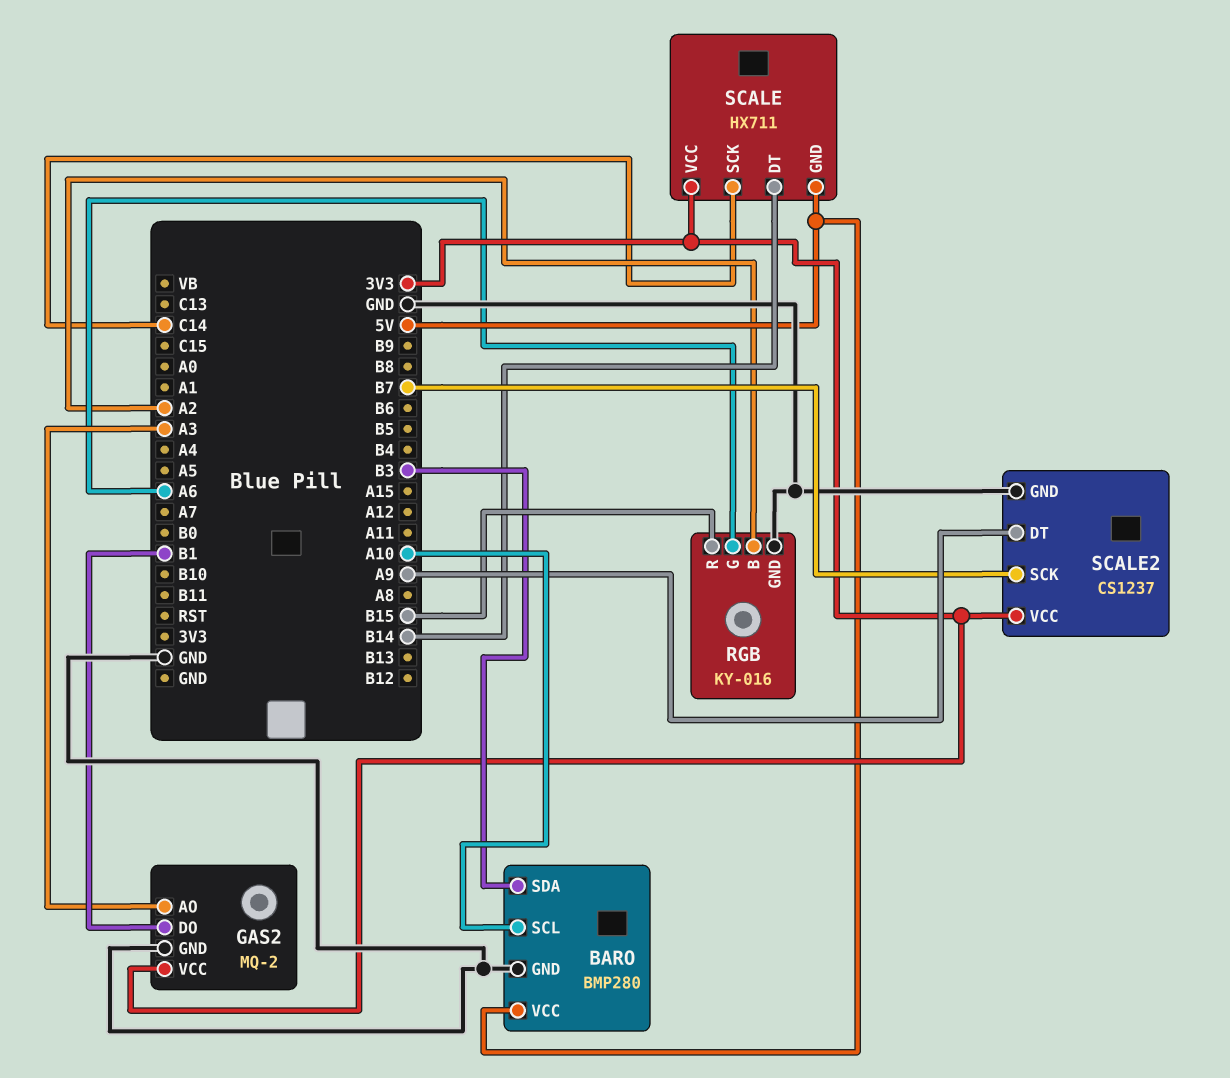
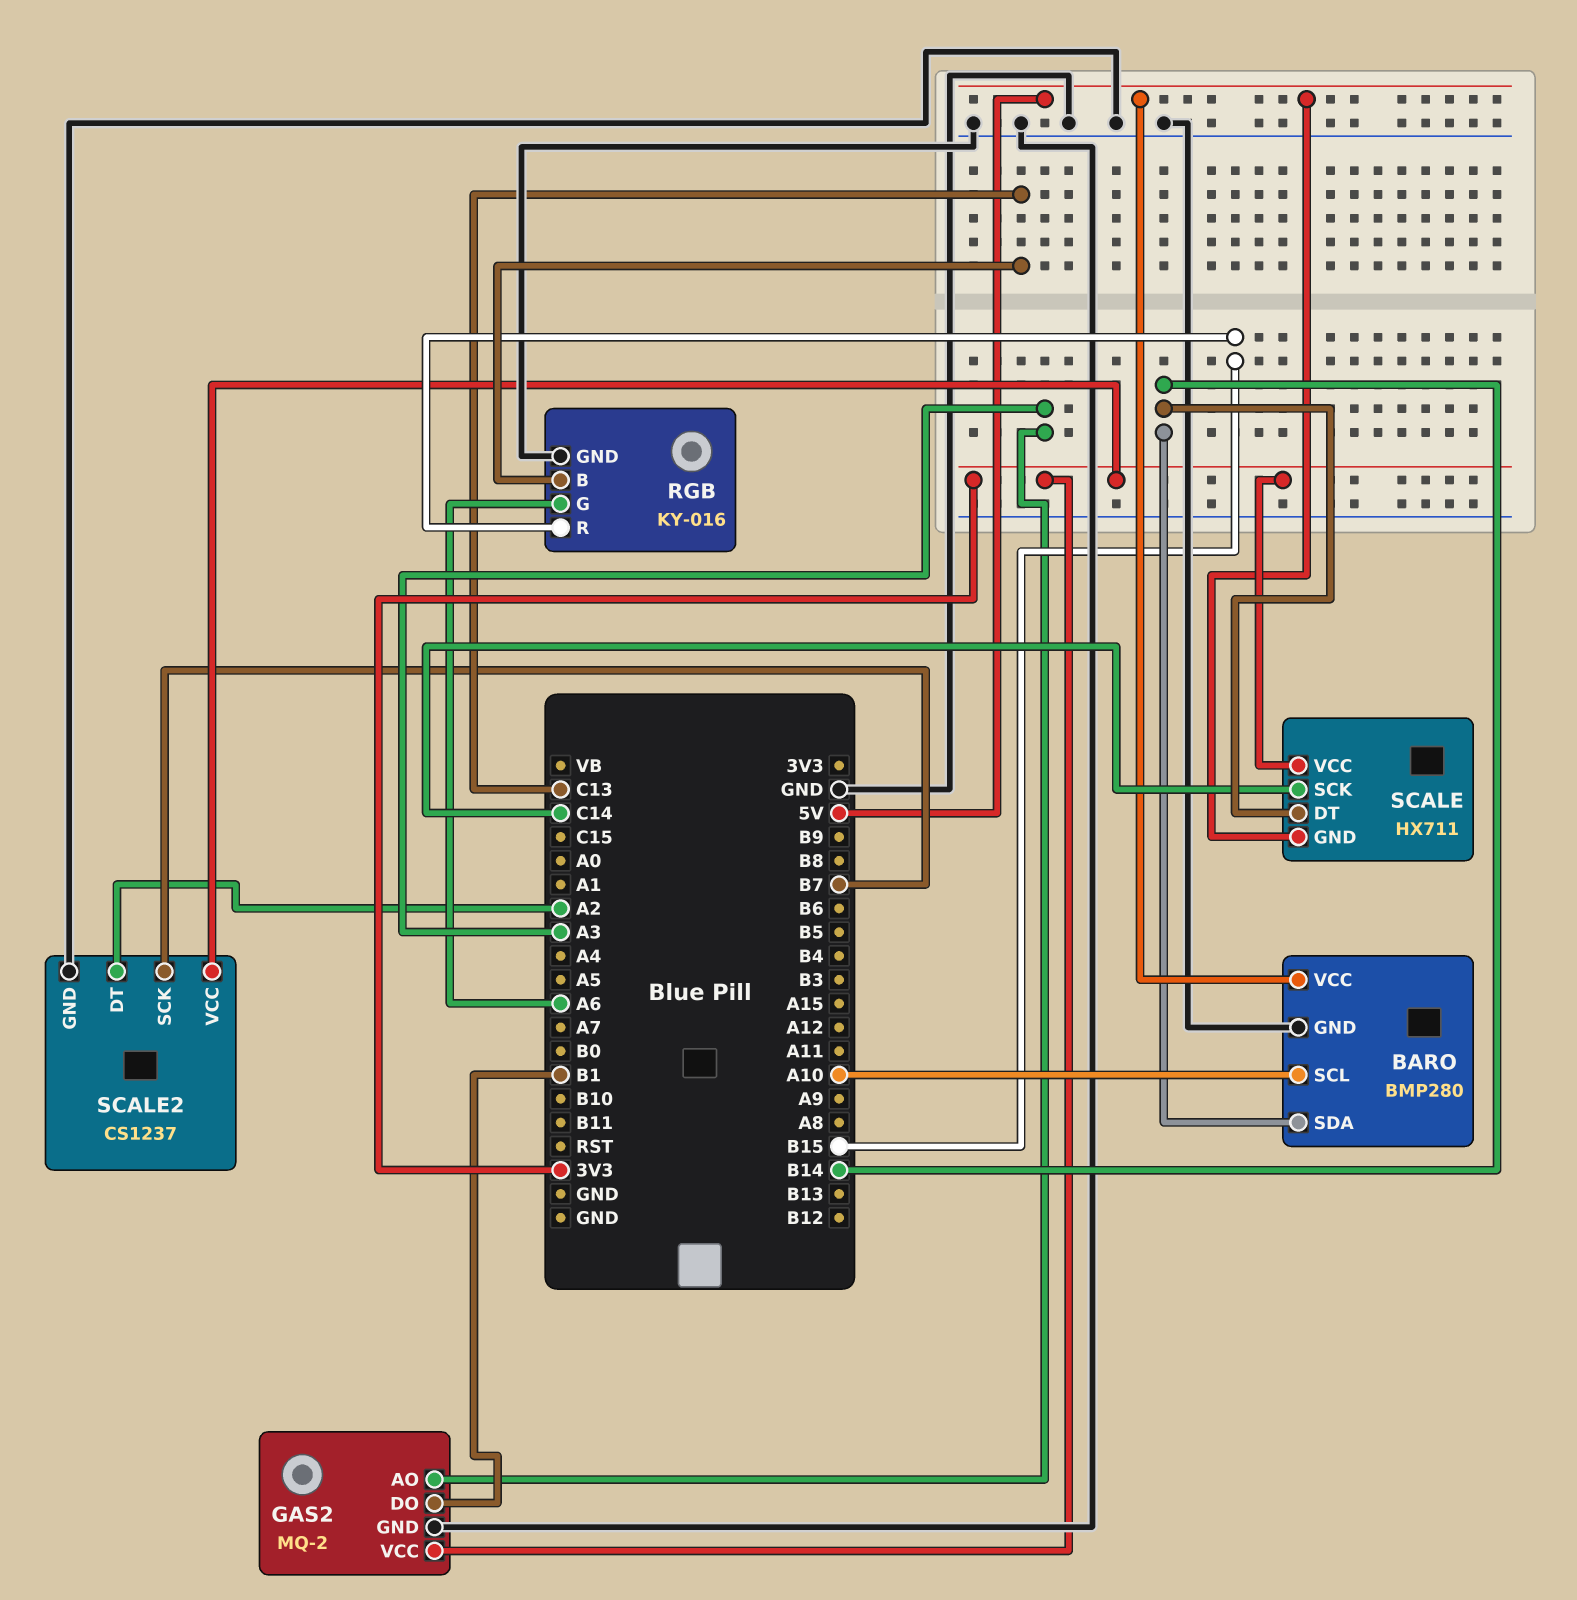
BARO pin SDA: B3 -> B14
RGB pin B: A2 -> C13
SCALE2 pin DT: A9 -> A2

